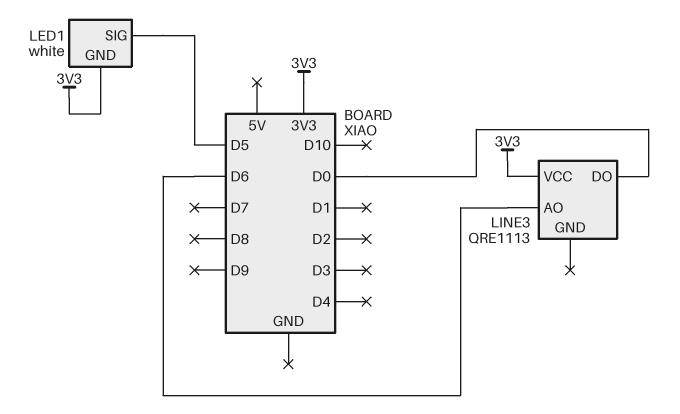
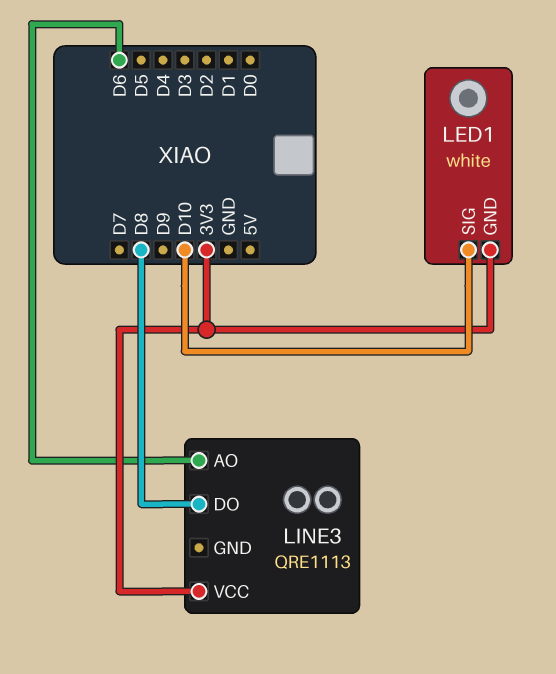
LED1 pin SIG: D5 -> D10
LINE3 pin DO: D0 -> D8

